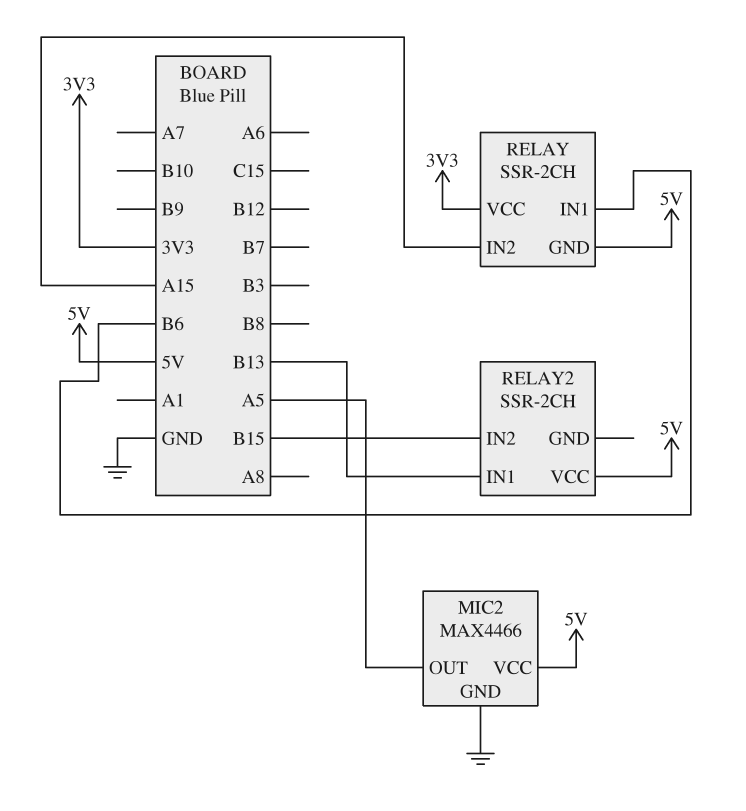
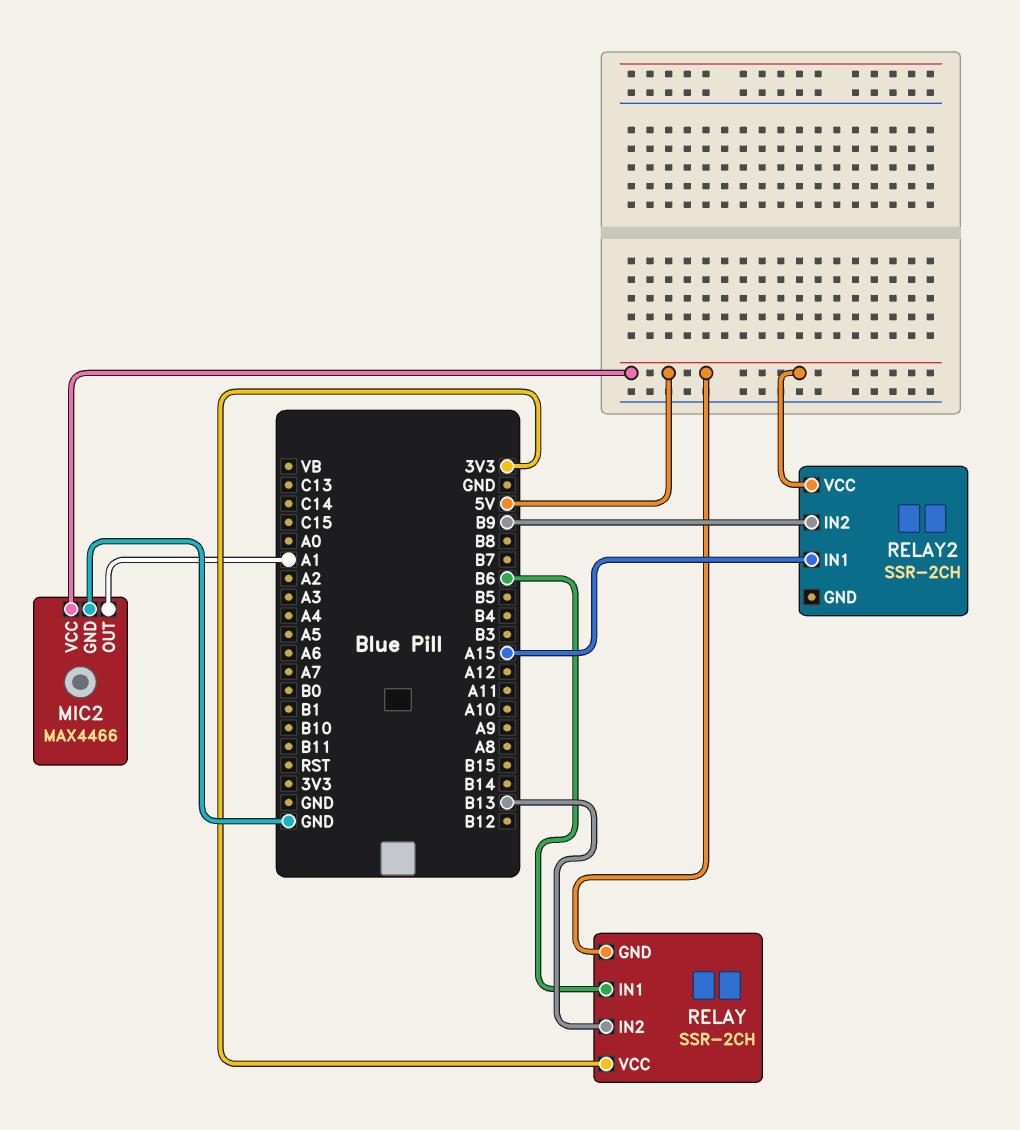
MIC2 pin OUT: A5 -> A1
RELAY pin IN2: A15 -> B13
RELAY2 pin IN1: B13 -> A15
RELAY2 pin IN2: B15 -> B9

